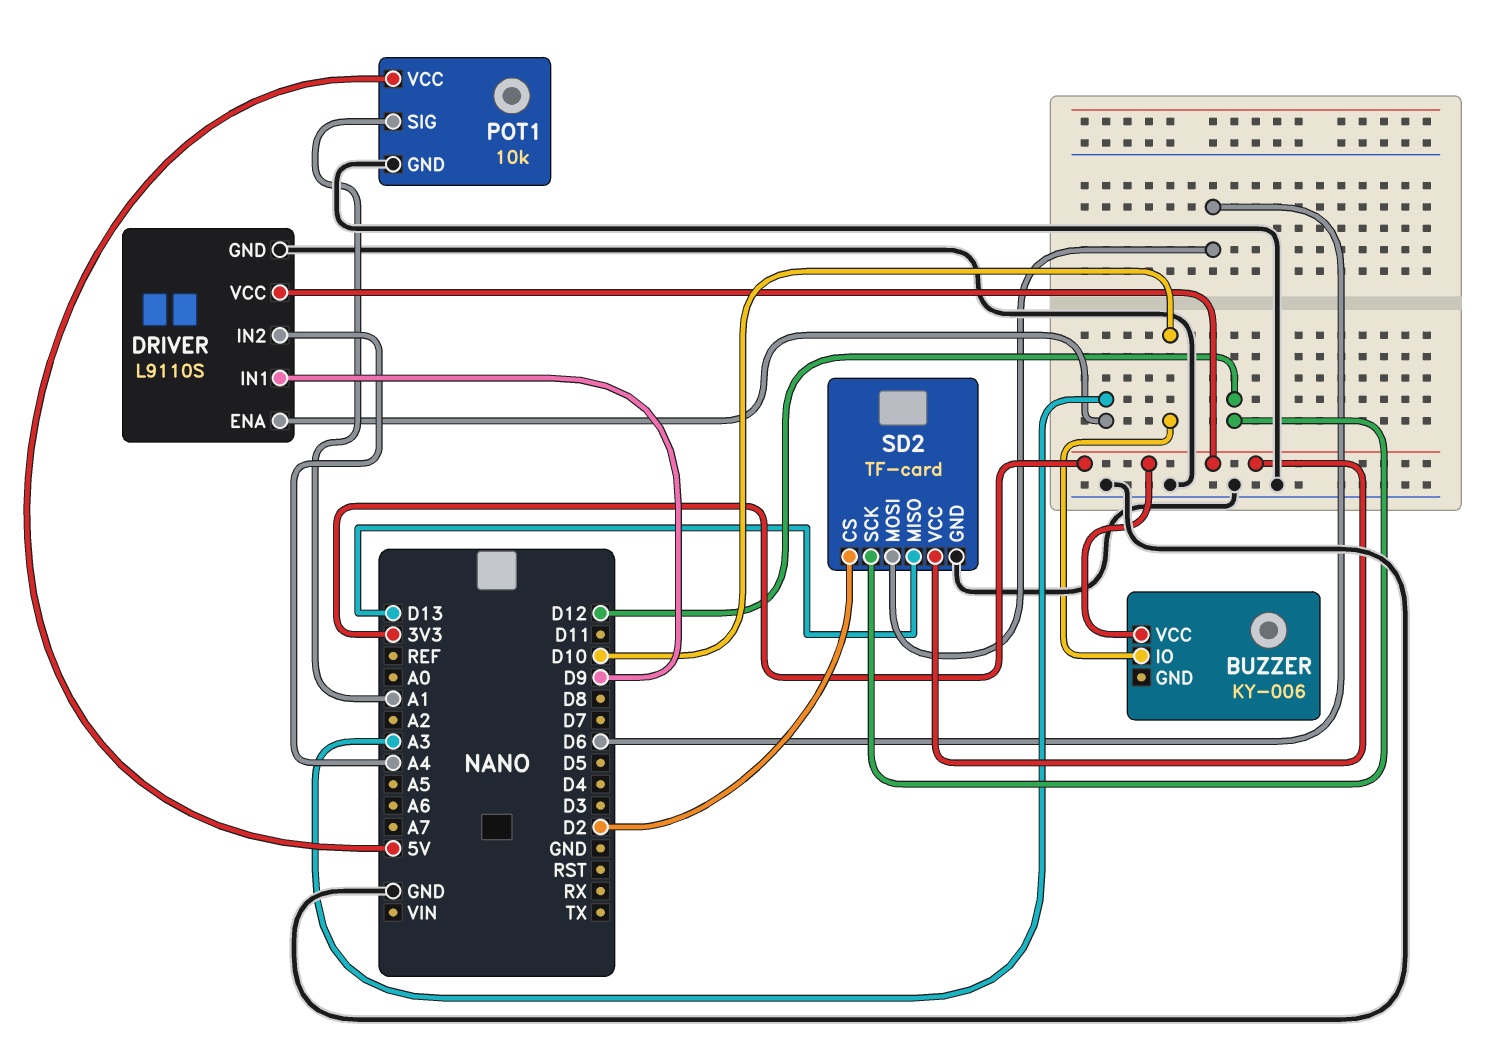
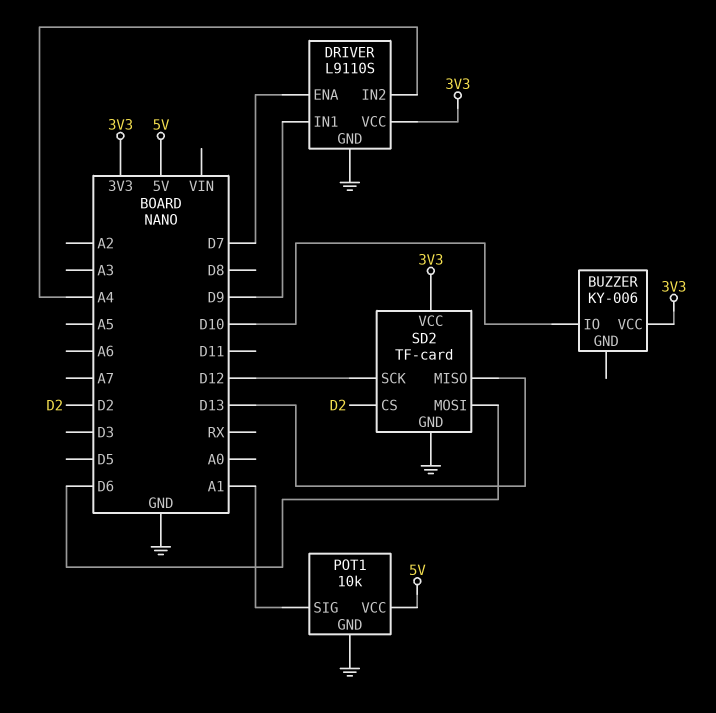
DRIVER pin ENA: A3 -> D7

